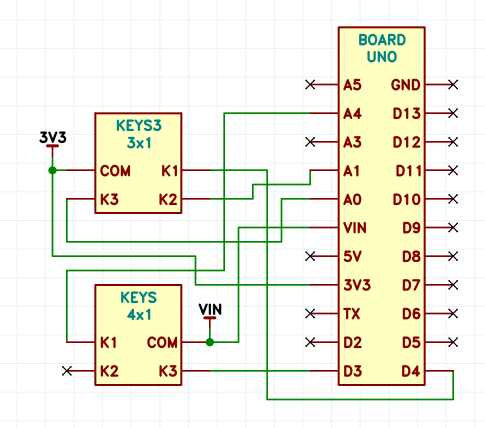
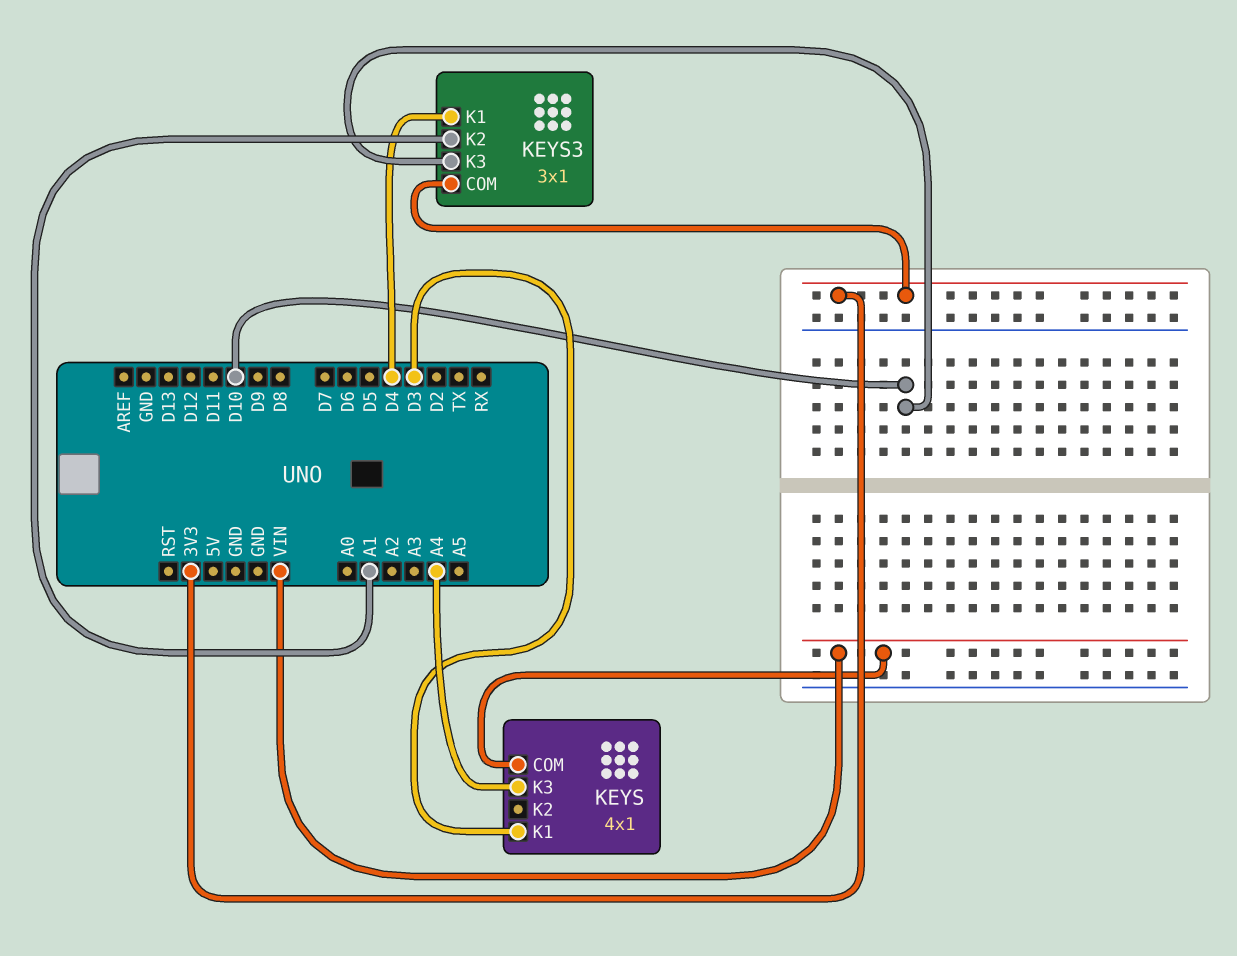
KEYS pin K1: A4 -> D3
KEYS pin K3: D3 -> A4
KEYS3 pin K3: A0 -> D10

